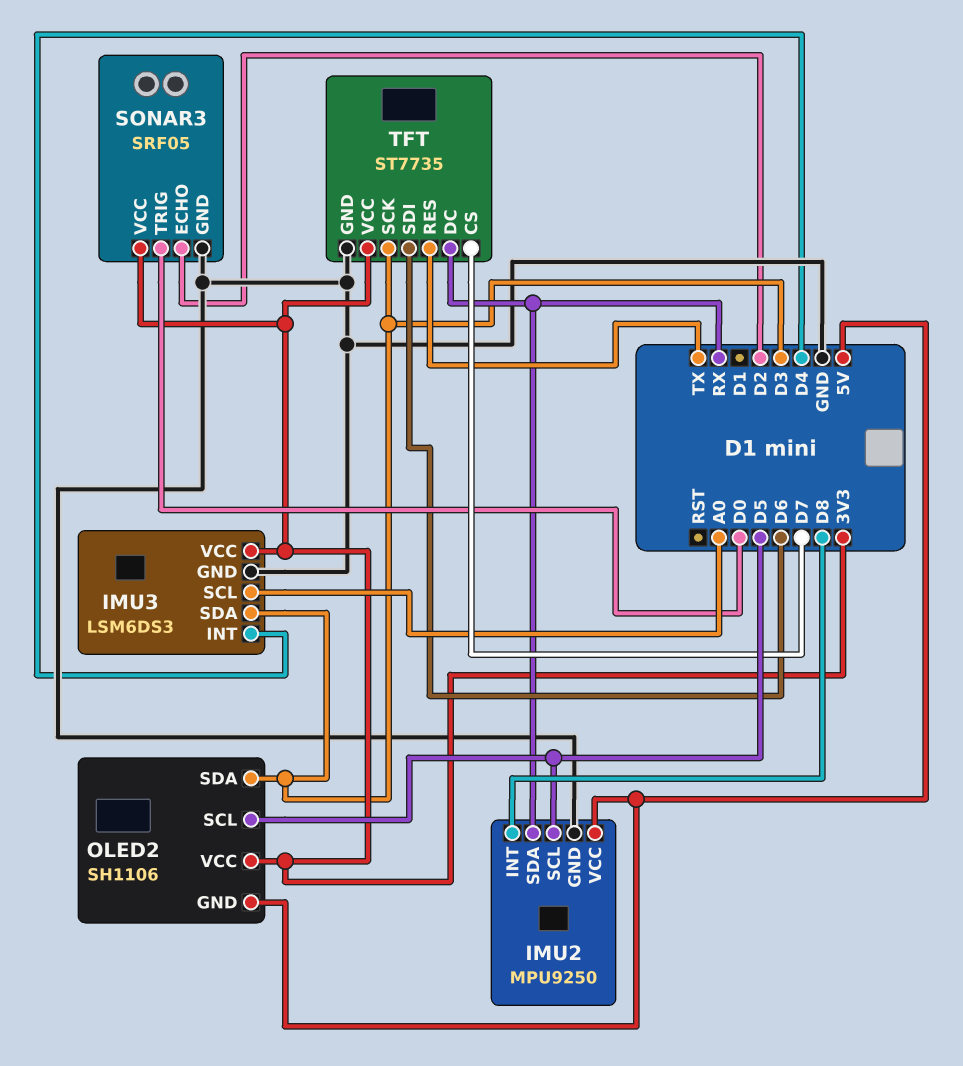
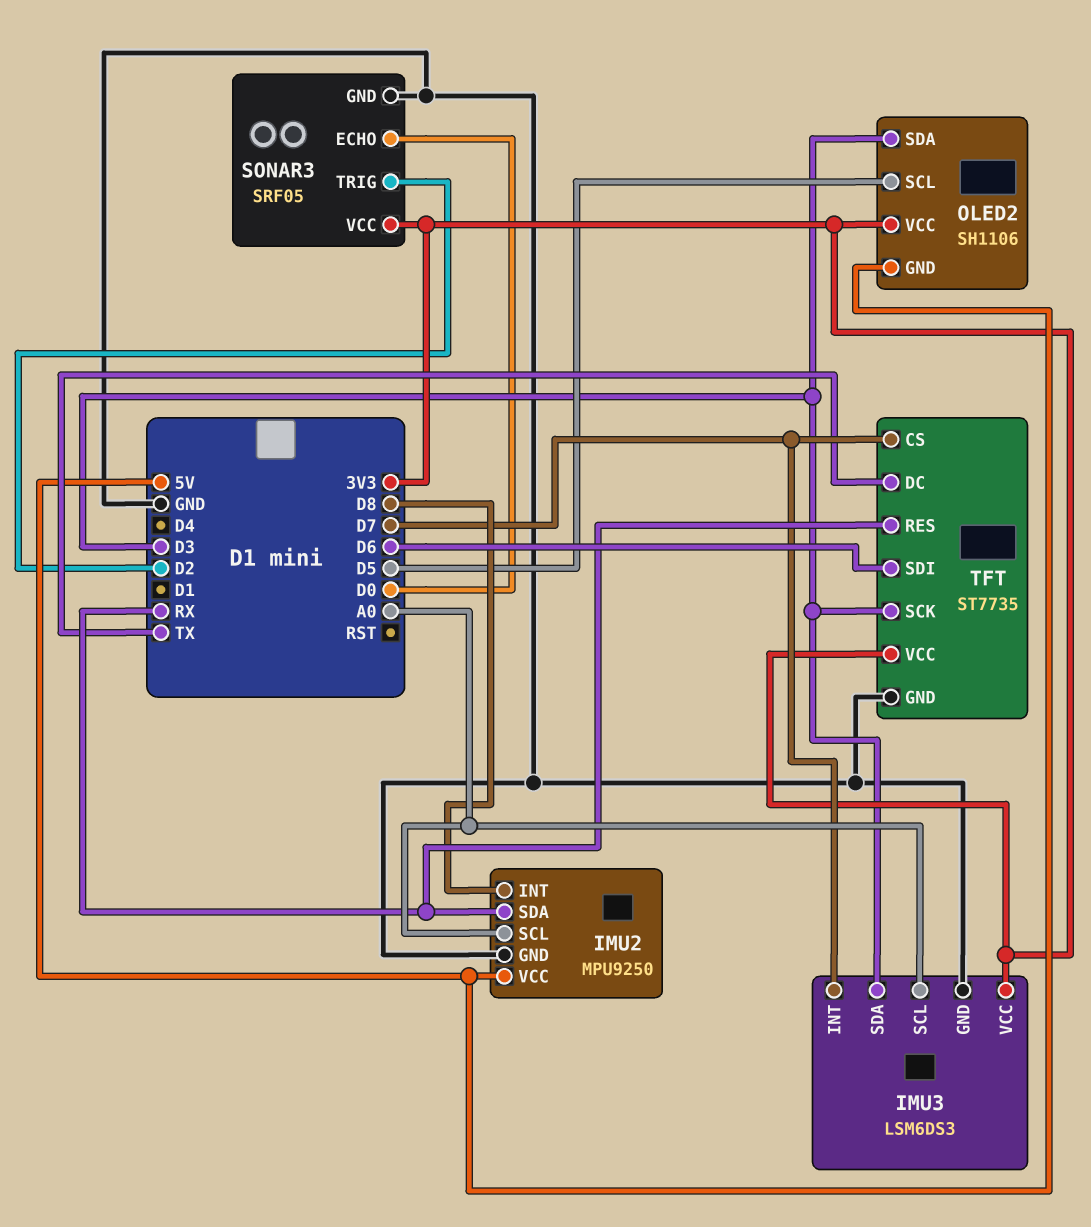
IMU2 pin SCL: D5 -> A0
IMU3 pin INT: D4 -> D7
SONAR3 pin ECHO: D2 -> D0
SONAR3 pin TRIG: D0 -> D2
TFT pin DC: RX -> TX
TFT pin RES: TX -> RX

